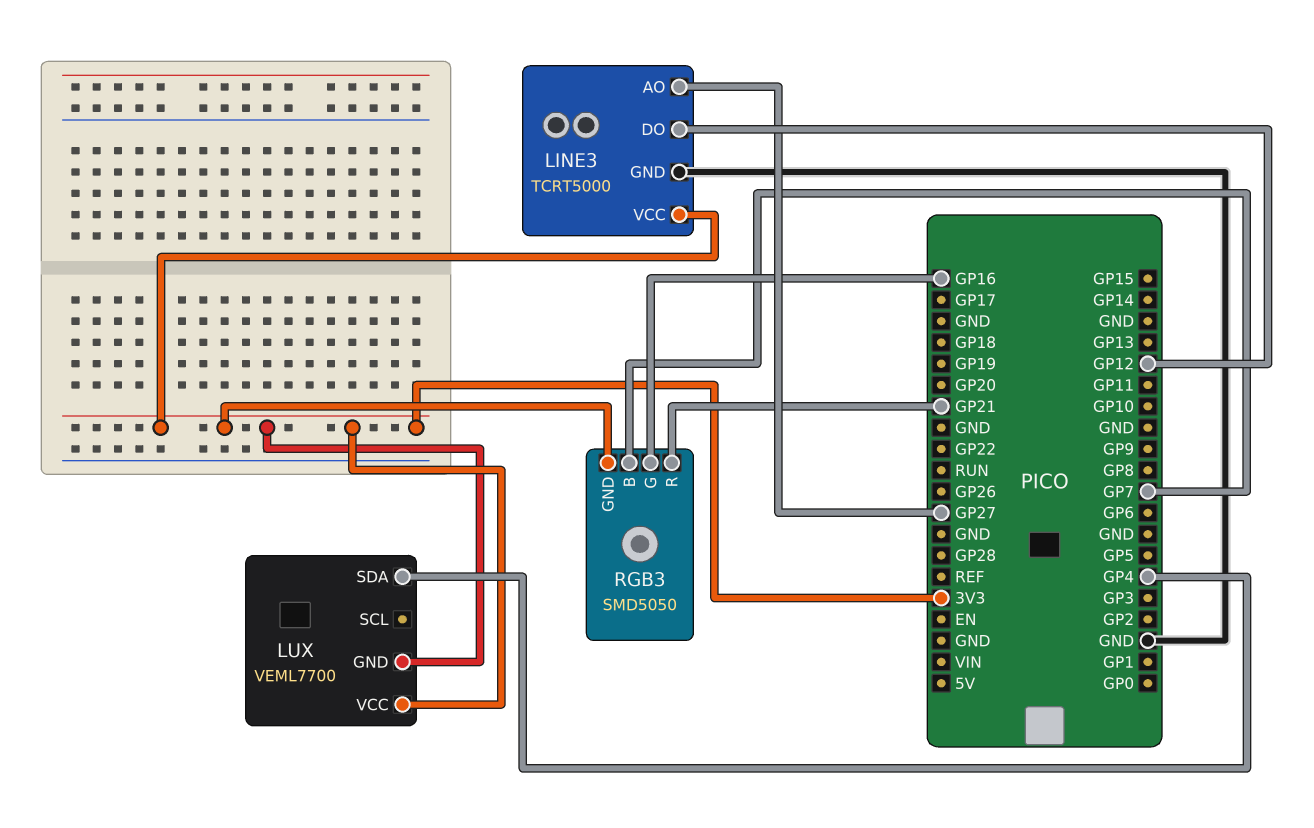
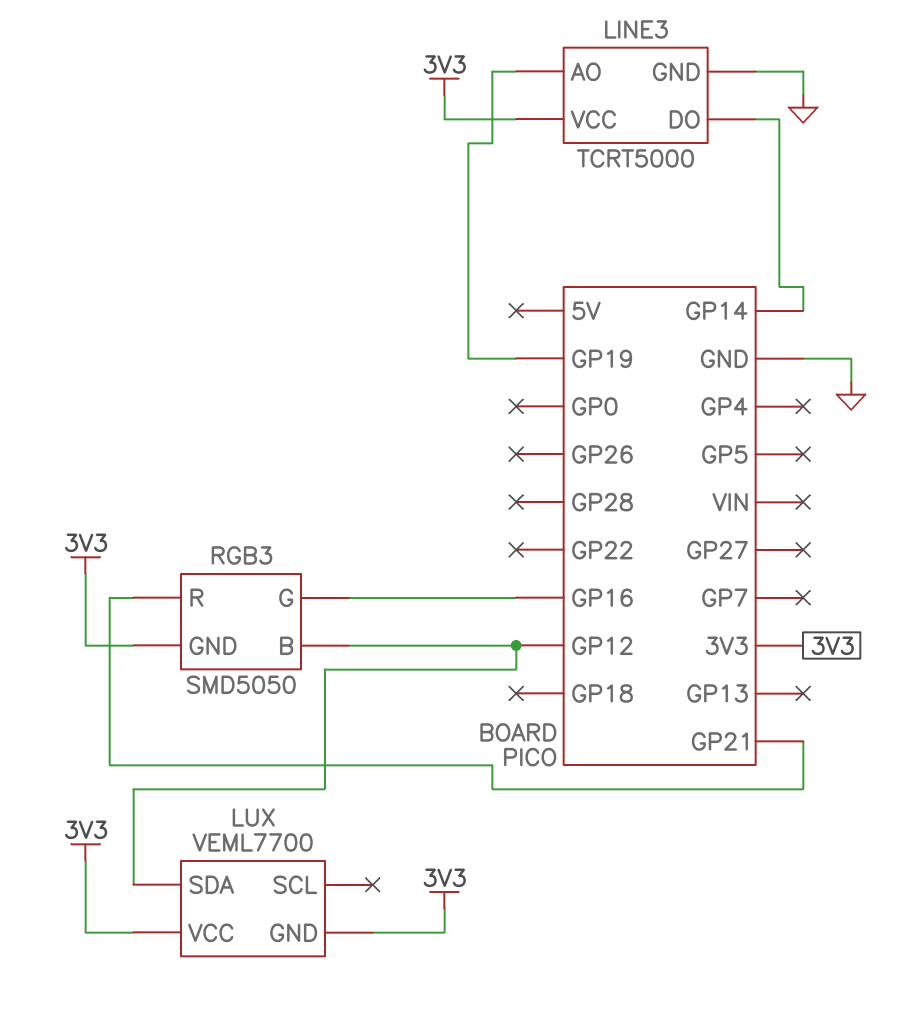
LINE3 pin AO: GP27 -> GP19
LINE3 pin DO: GP12 -> GP14
LUX pin SDA: GP4 -> GP12
RGB3 pin B: GP7 -> GP12

